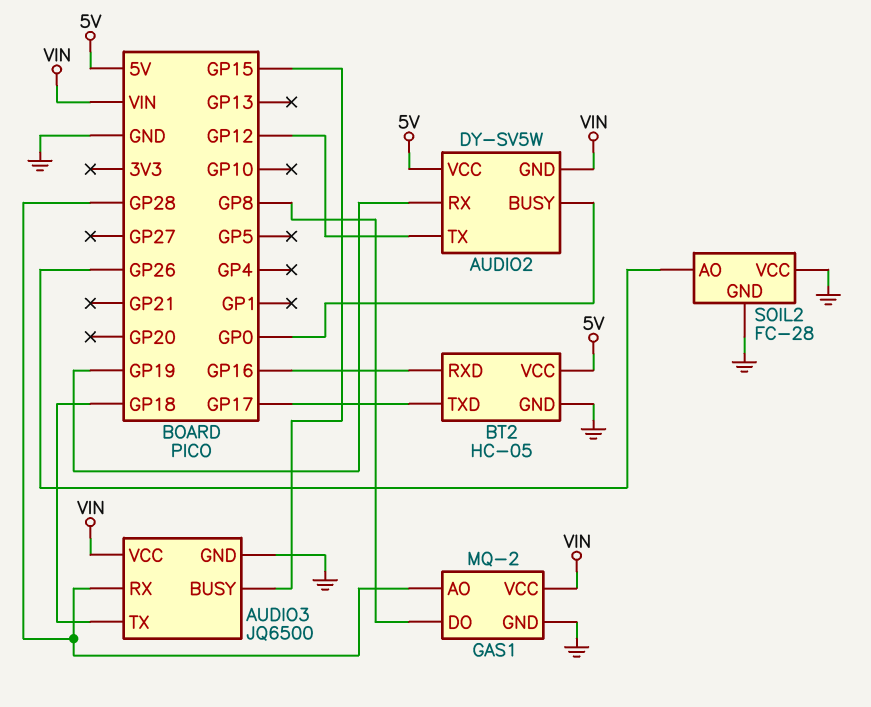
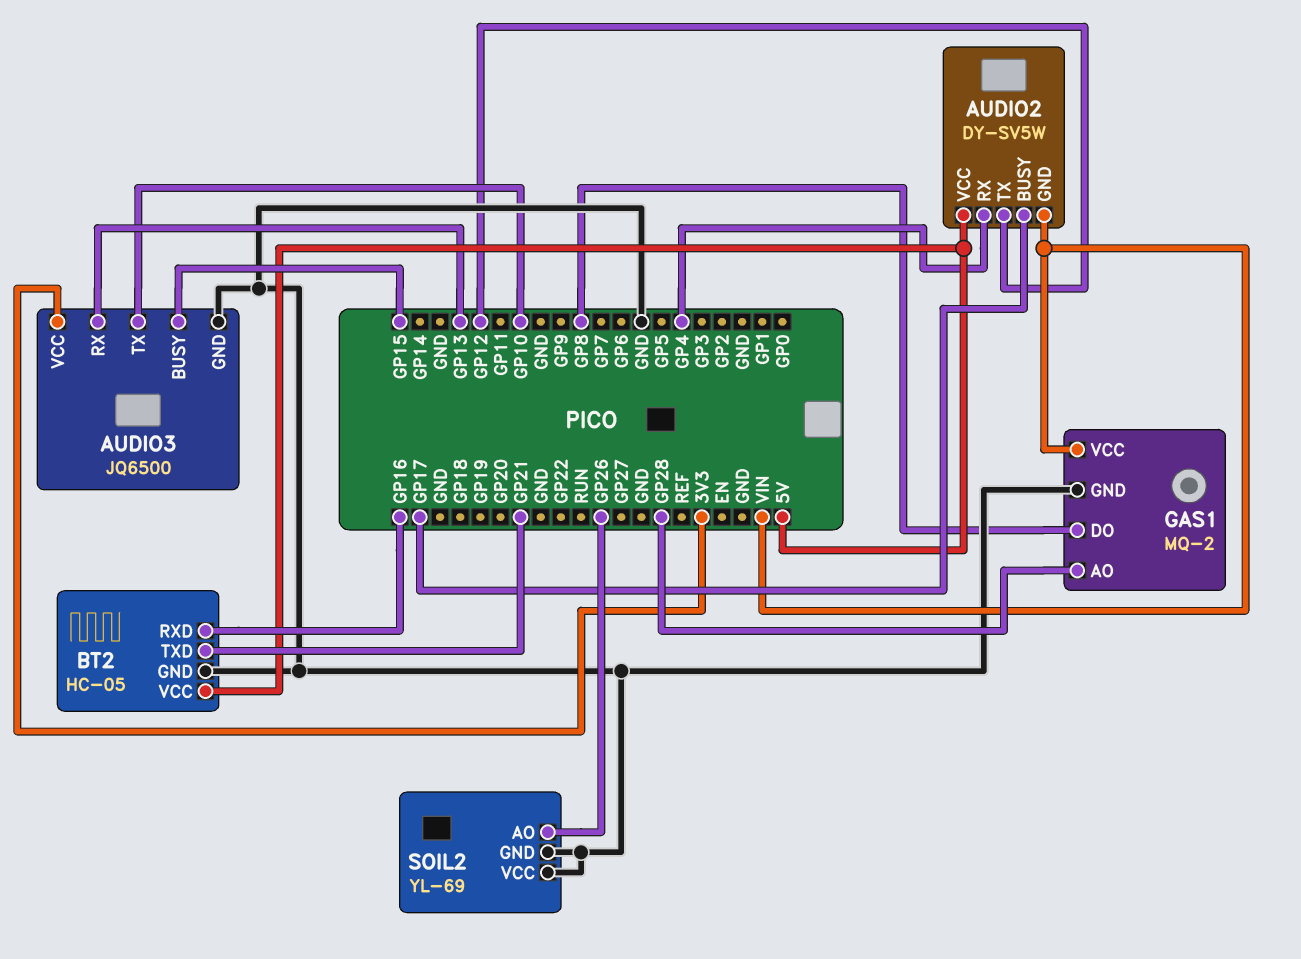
AUDIO2 pin BUSY: GP0 -> GP17
AUDIO2 pin RX: GP19 -> GP4
AUDIO3 pin RX: GP28 -> GP13
AUDIO3 pin TX: GP18 -> GP10
AUDIO3 pin VCC: VIN -> 3V3
BT2 pin TXD: GP17 -> GP21
SOIL2: FC-28 -> YL-69

